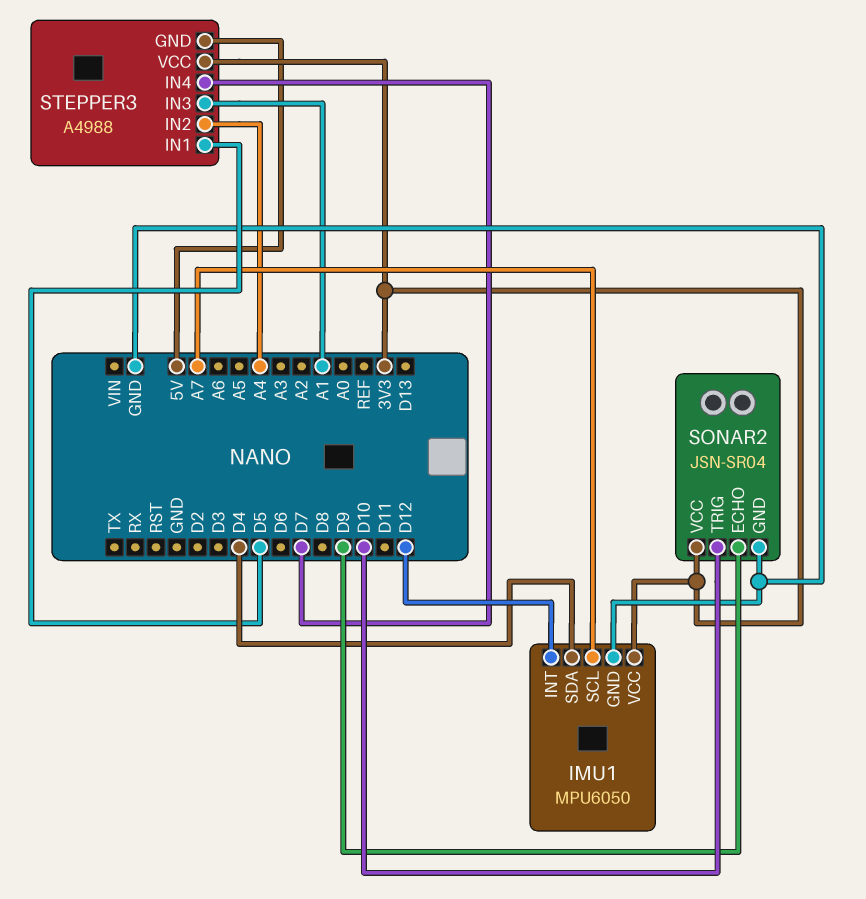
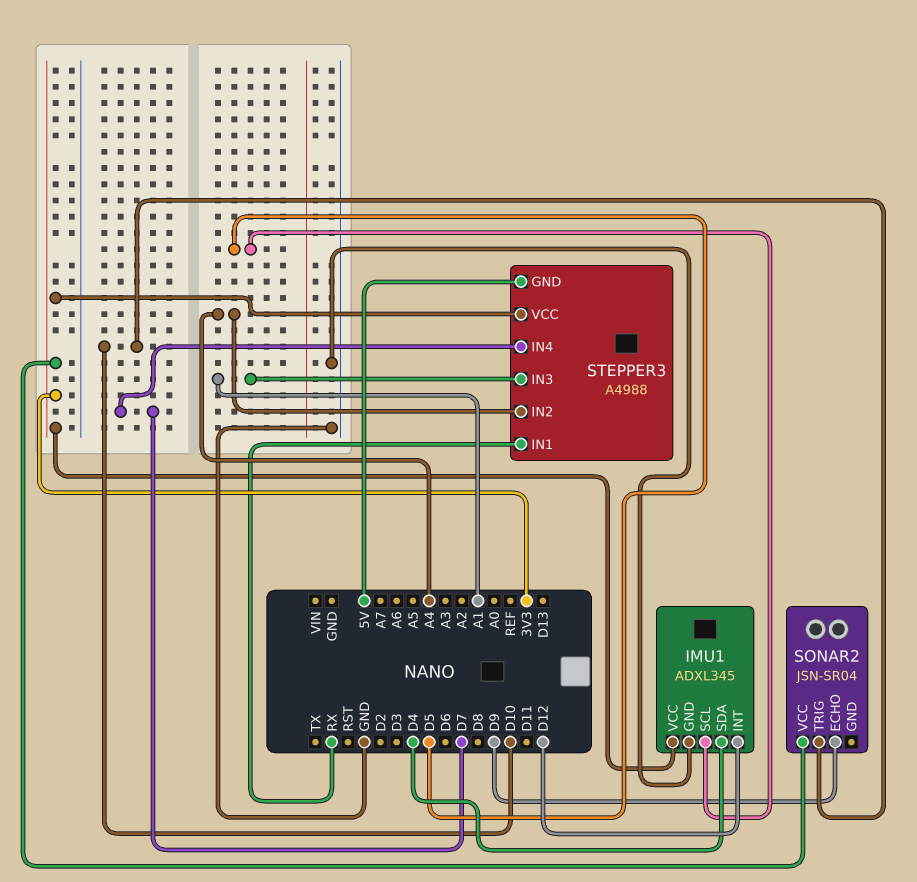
IMU1: MPU6050 -> ADXL345
IMU1 pin SCL: A7 -> D5
SONAR2 pin GND: GND -> none
STEPPER3 pin IN1: D5 -> RX

